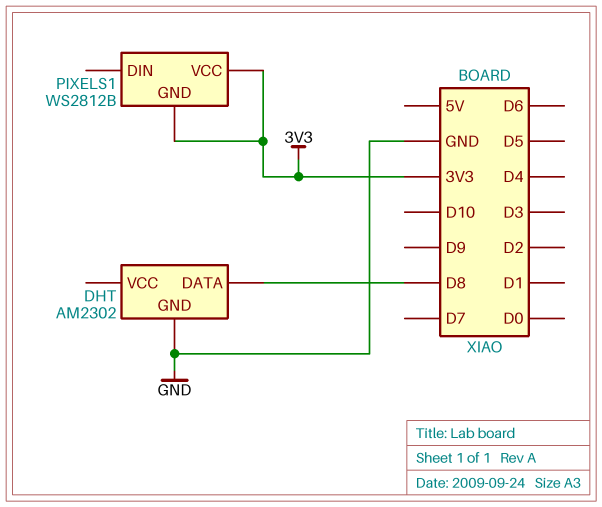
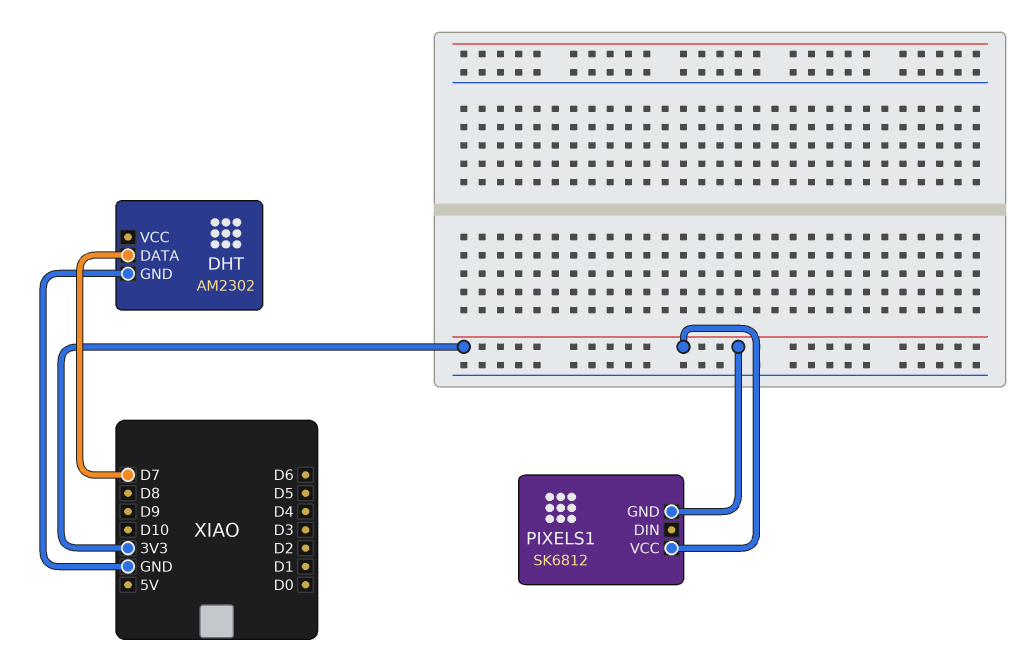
DHT pin DATA: D8 -> D7
PIXELS1: WS2812B -> SK6812

